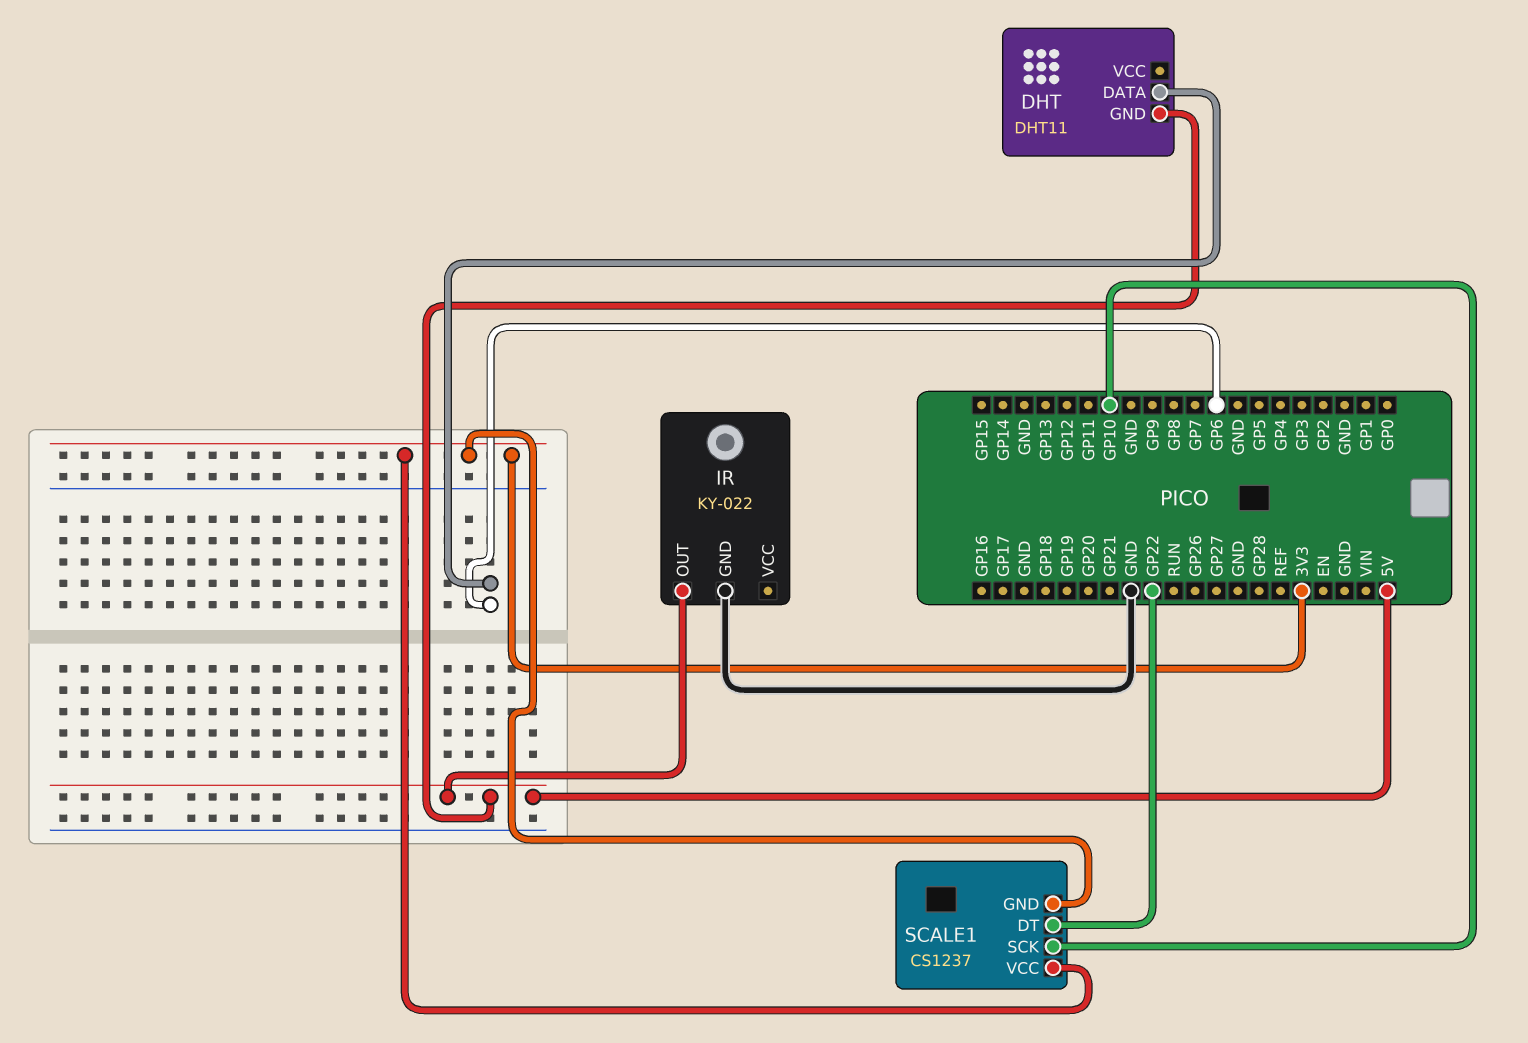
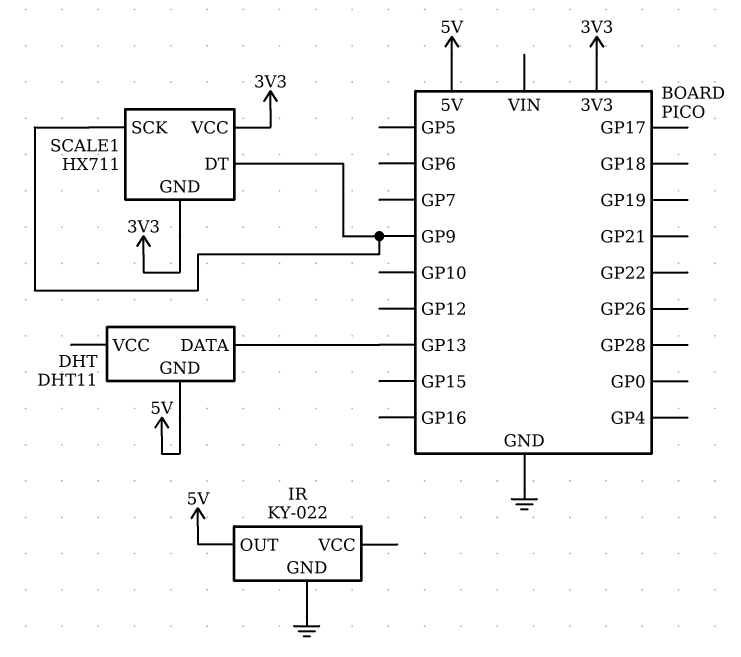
DHT pin DATA: GP6 -> GP13
SCALE1: CS1237 -> HX711
SCALE1 pin DT: GP22 -> GP9
SCALE1 pin SCK: GP10 -> GP9

